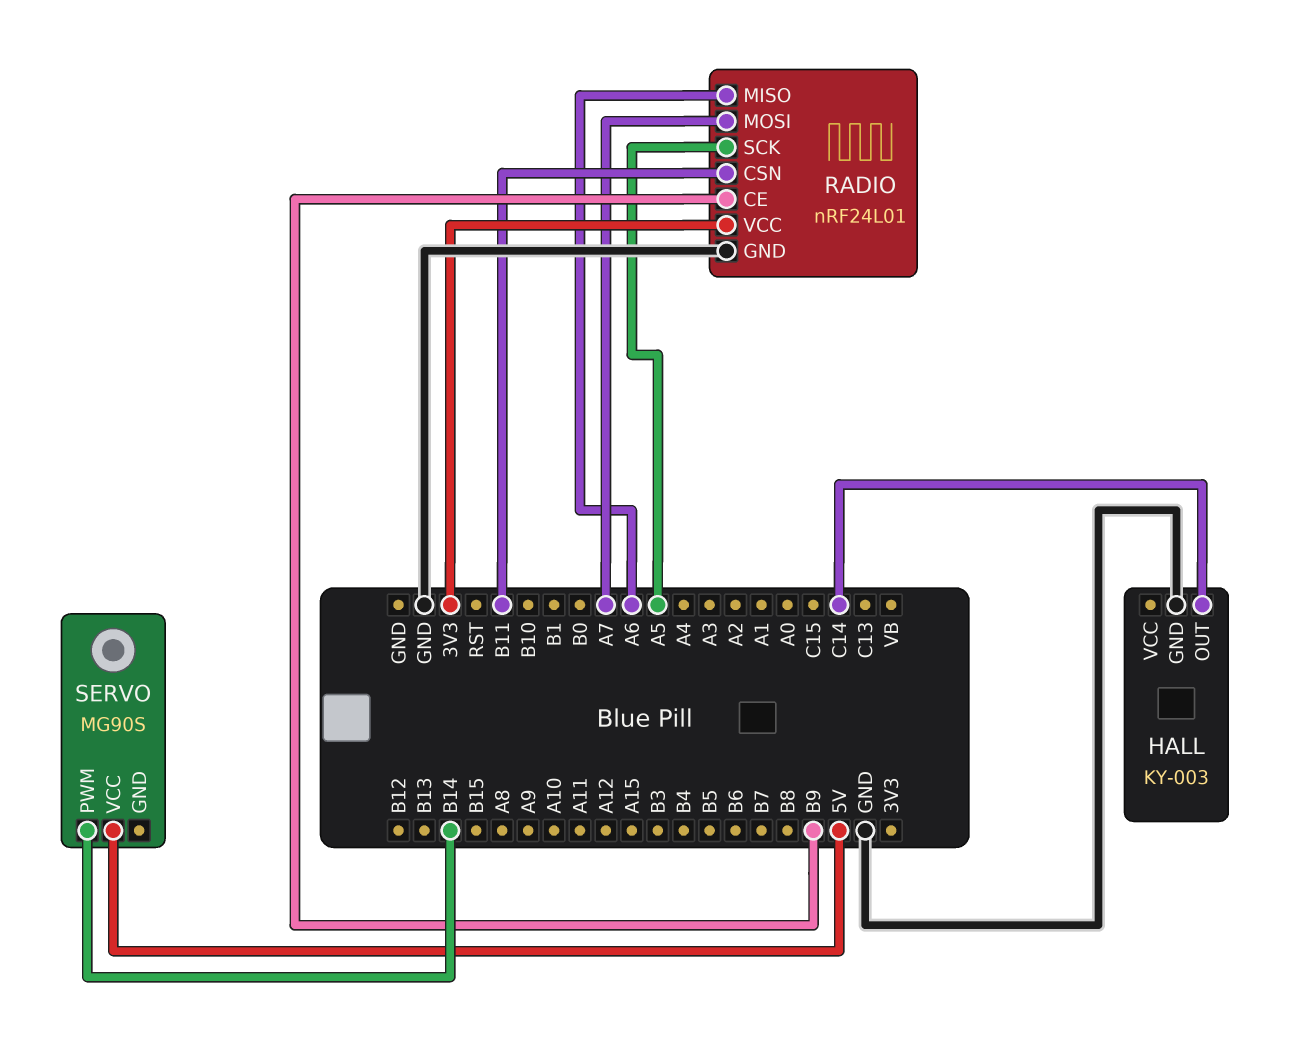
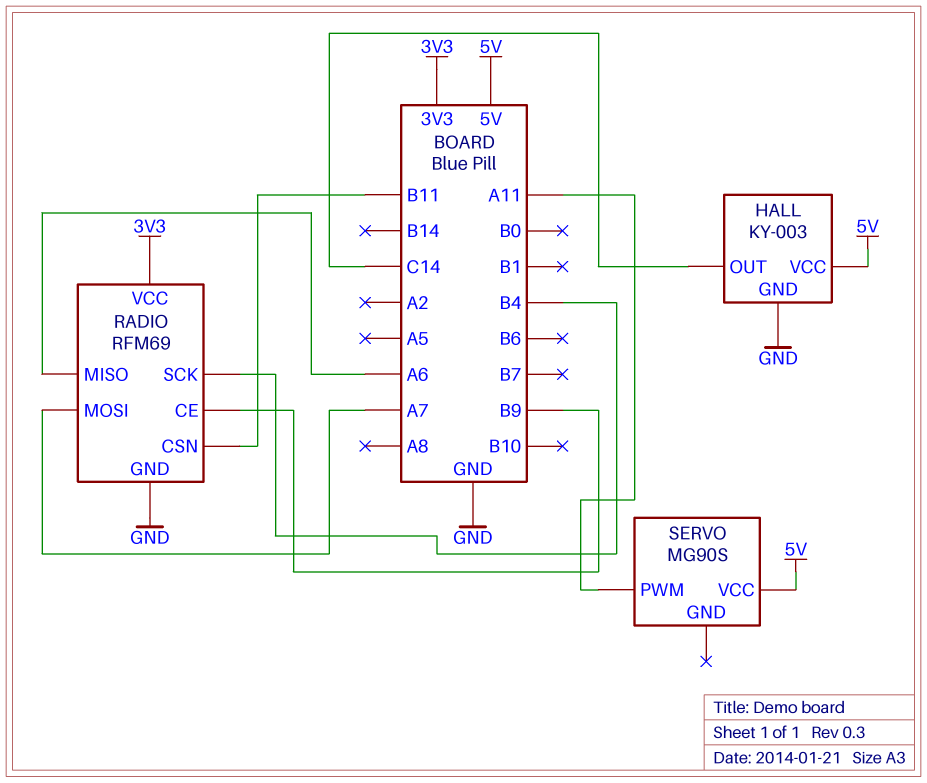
HALL pin VCC: none -> 5V
RADIO: nRF24L01 -> RFM69
RADIO pin SCK: A5 -> B4
SERVO pin PWM: B14 -> A11

